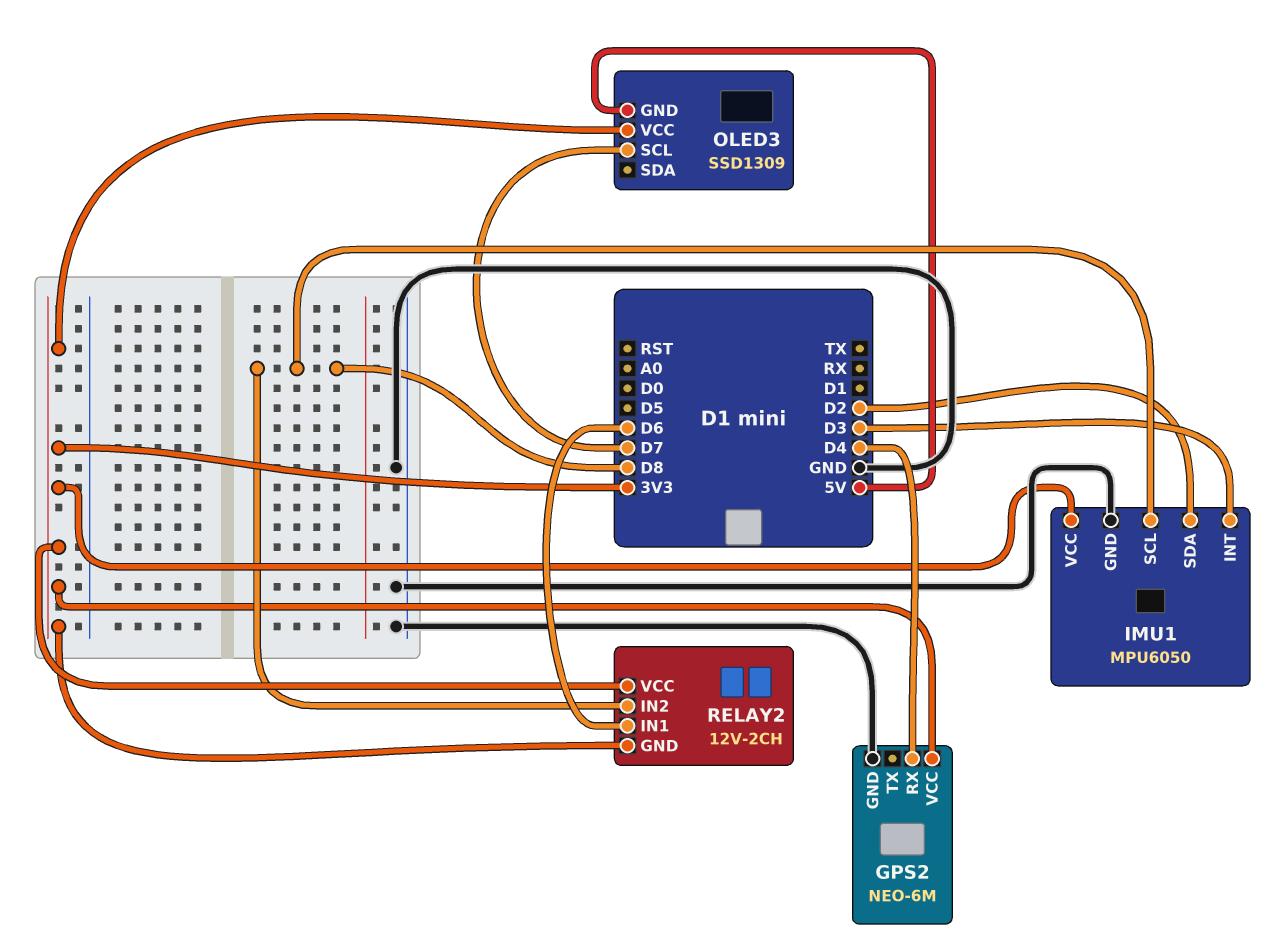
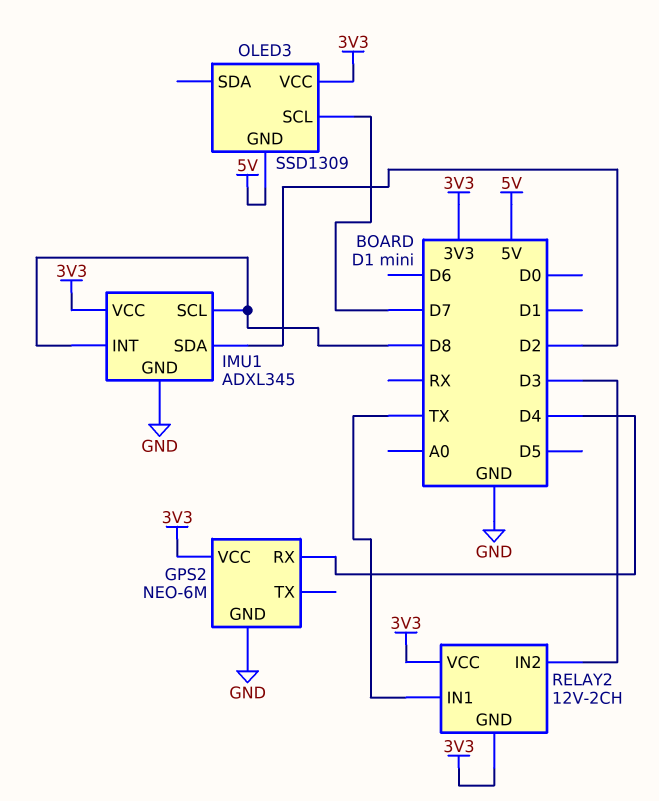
IMU1: MPU6050 -> ADXL345
IMU1 pin INT: D3 -> D8
RELAY2 pin IN1: D6 -> TX
RELAY2 pin IN2: D8 -> D3

